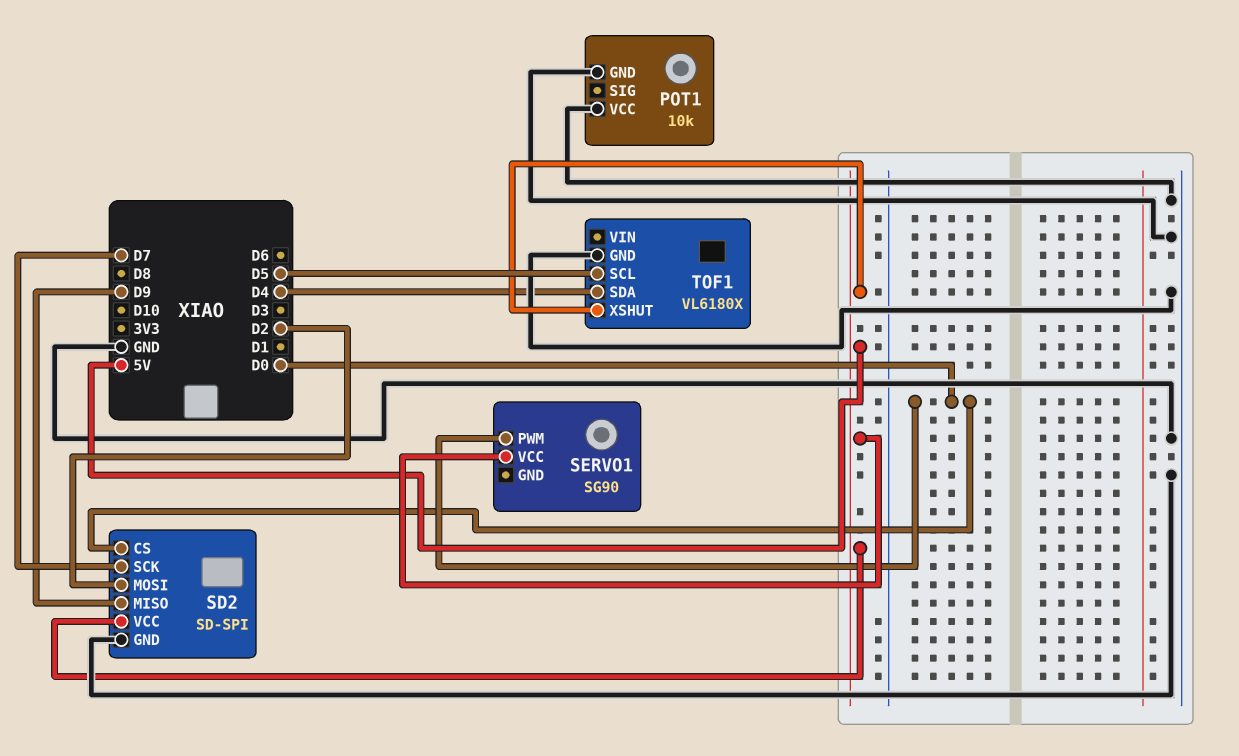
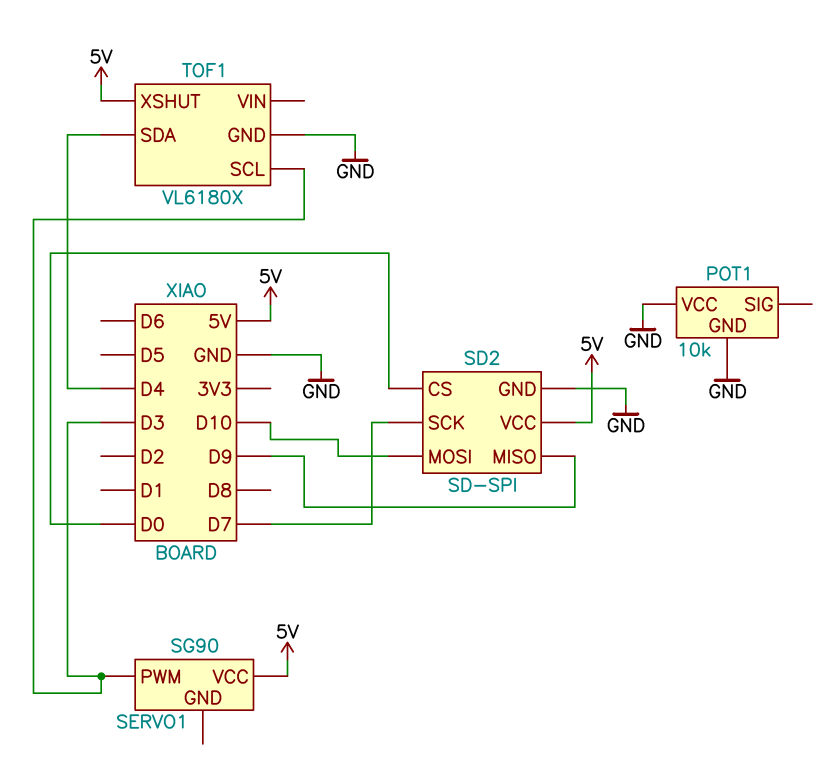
SD2 pin MOSI: D2 -> D10
SERVO1 pin PWM: D0 -> D3
TOF1 pin SCL: D5 -> D3

